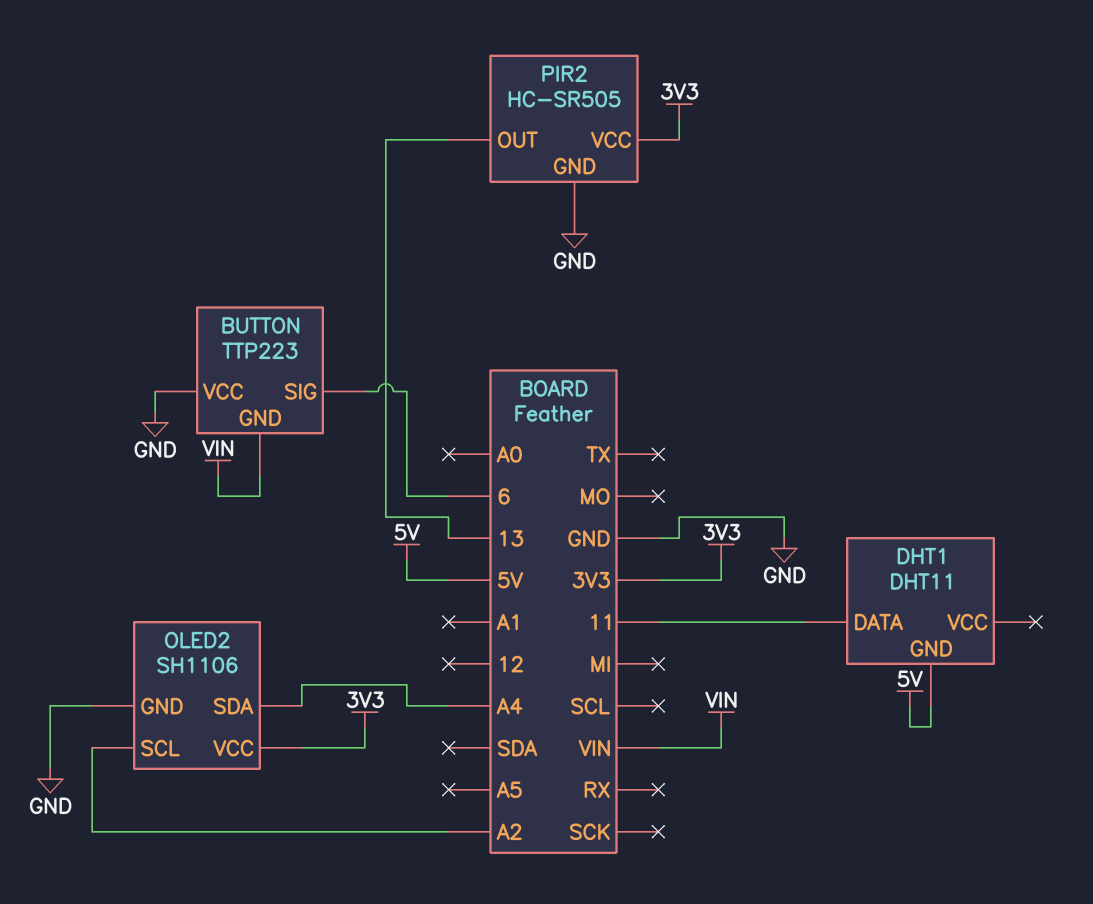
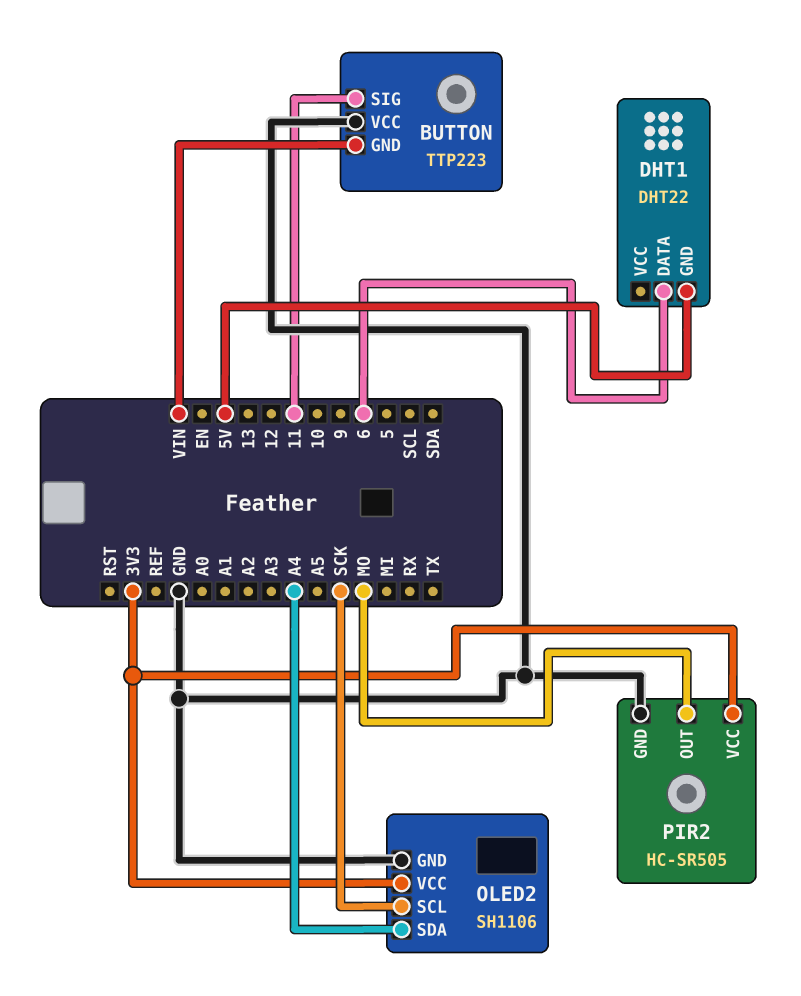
BUTTON pin SIG: 6 -> 11
DHT1: DHT11 -> DHT22
DHT1 pin DATA: 11 -> 6
OLED2 pin SCL: A2 -> SCK
PIR2 pin OUT: 13 -> MO

